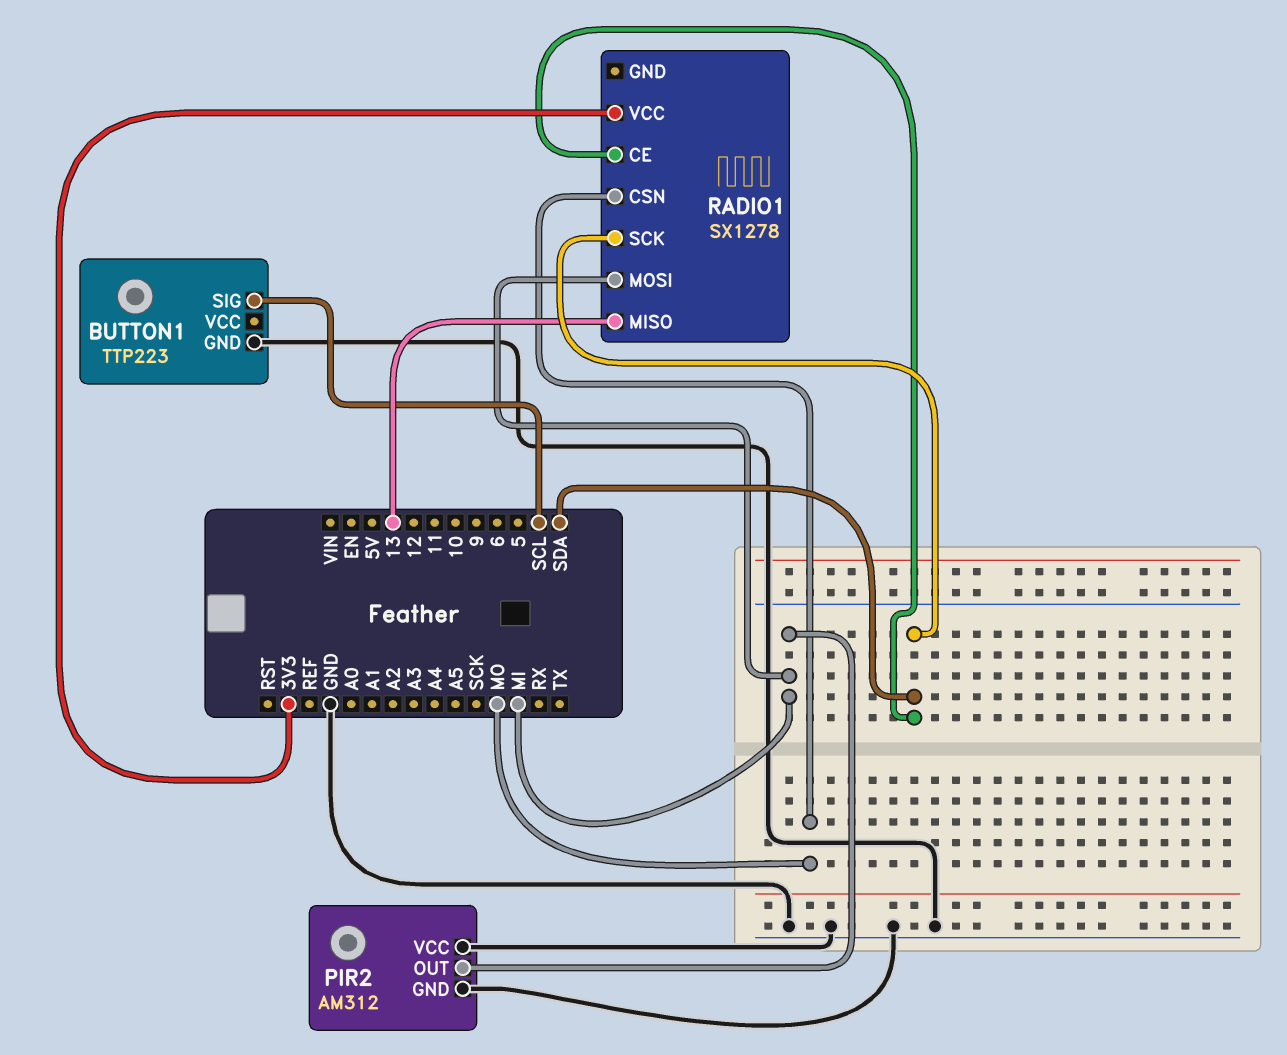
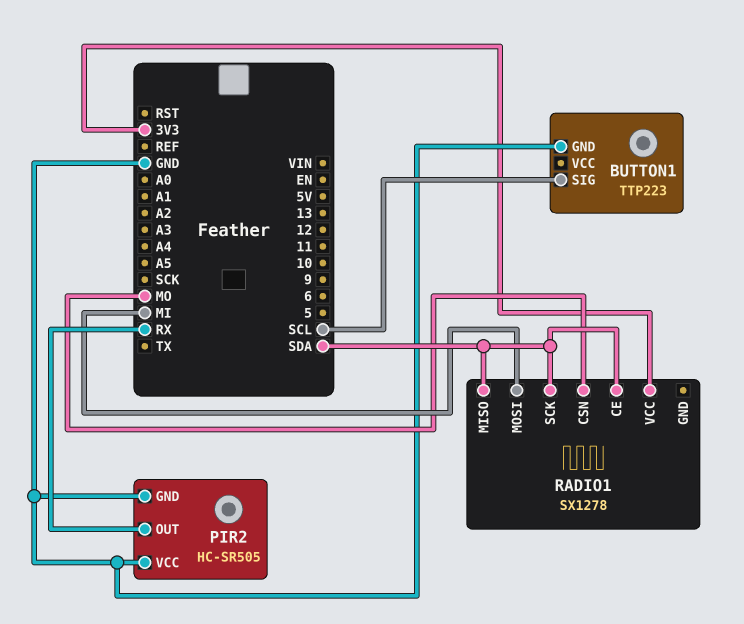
PIR2: AM312 -> HC-SR505
PIR2 pin OUT: MI -> RX
RADIO1 pin MISO: 13 -> SDA

